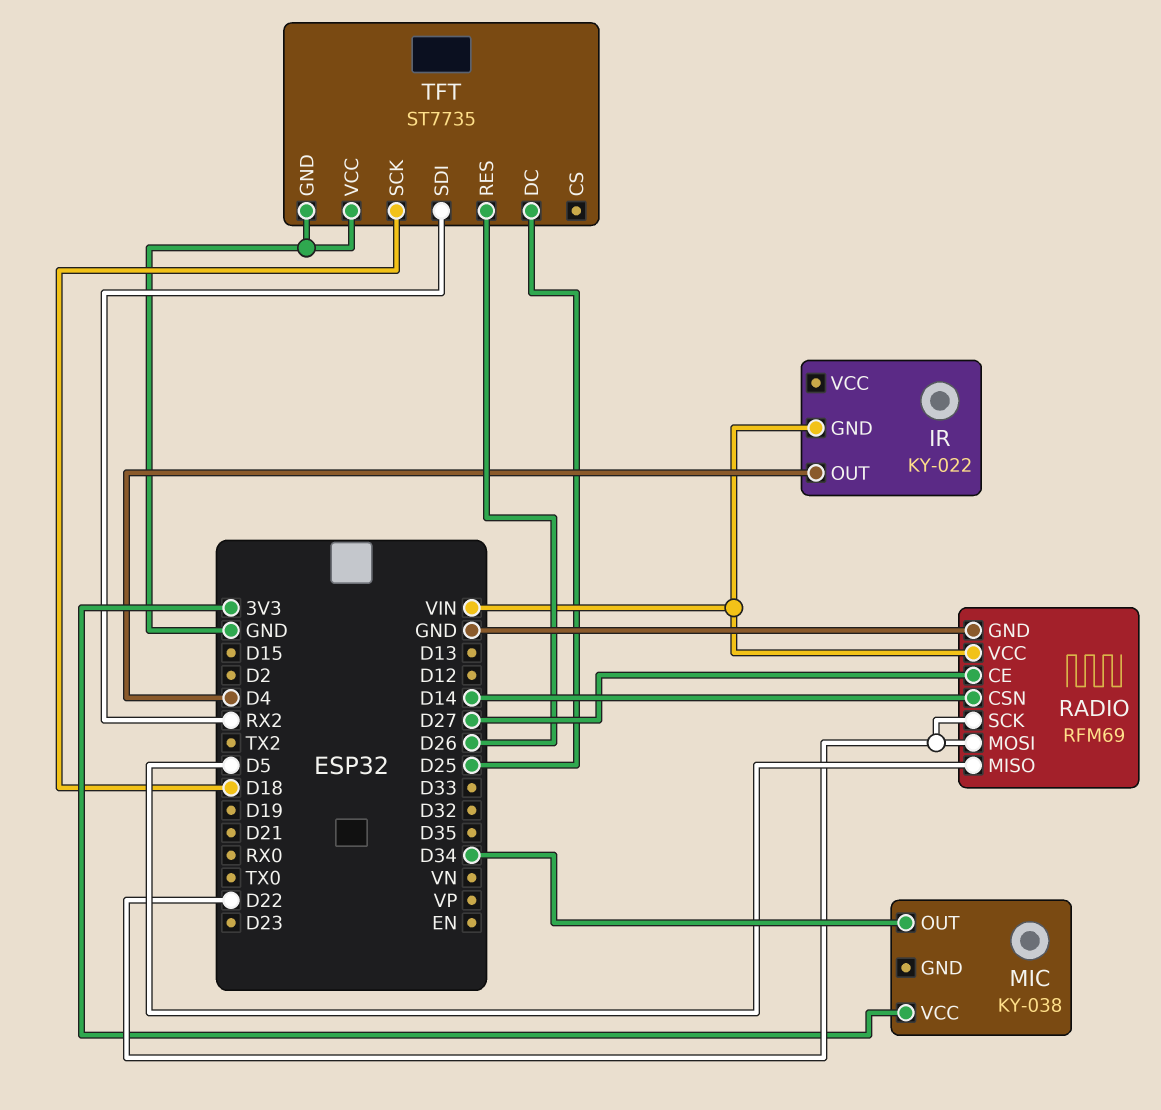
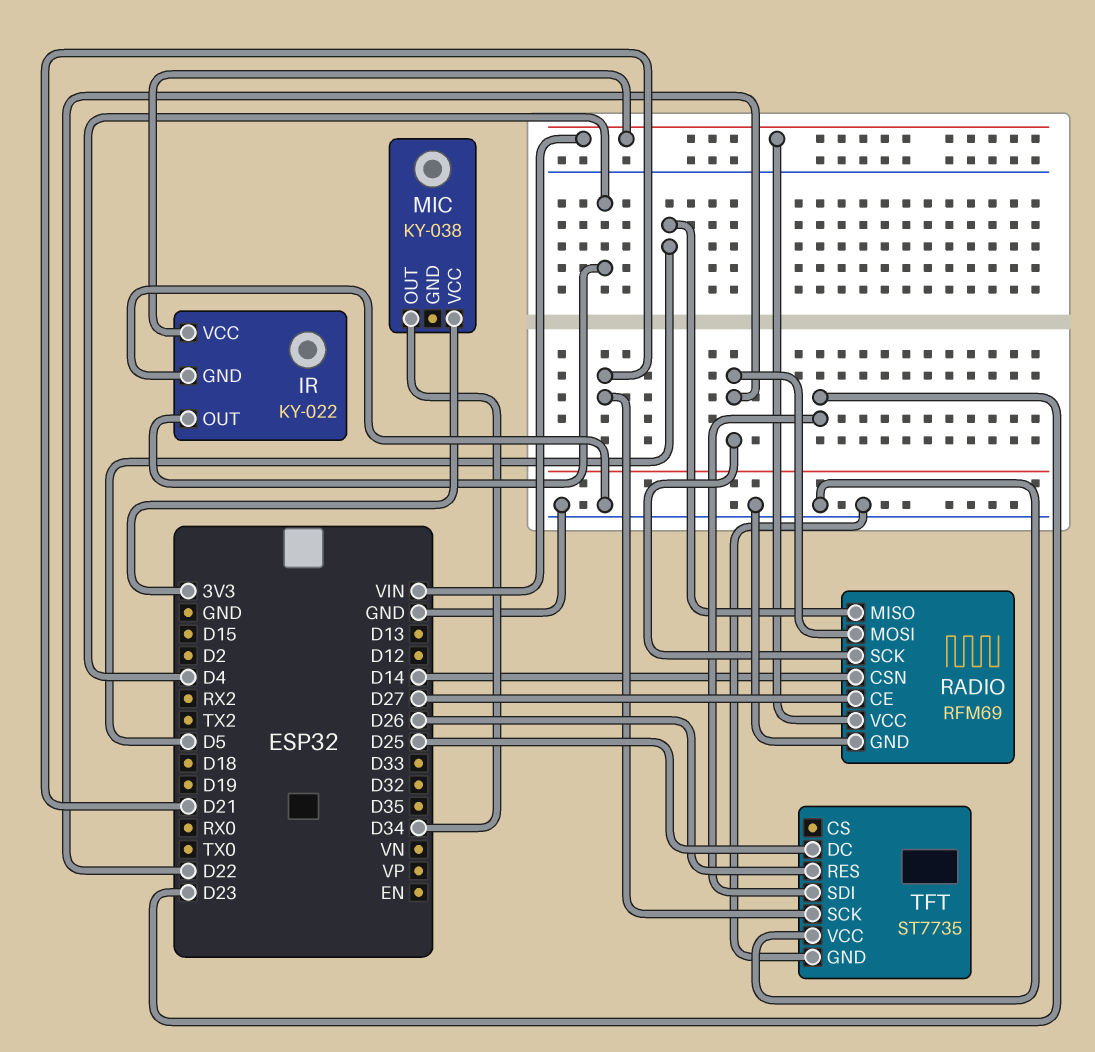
IR pin GND: VIN -> GND
IR pin VCC: none -> VIN
TFT pin SCK: D18 -> D21
TFT pin SDI: RX2 -> D23

